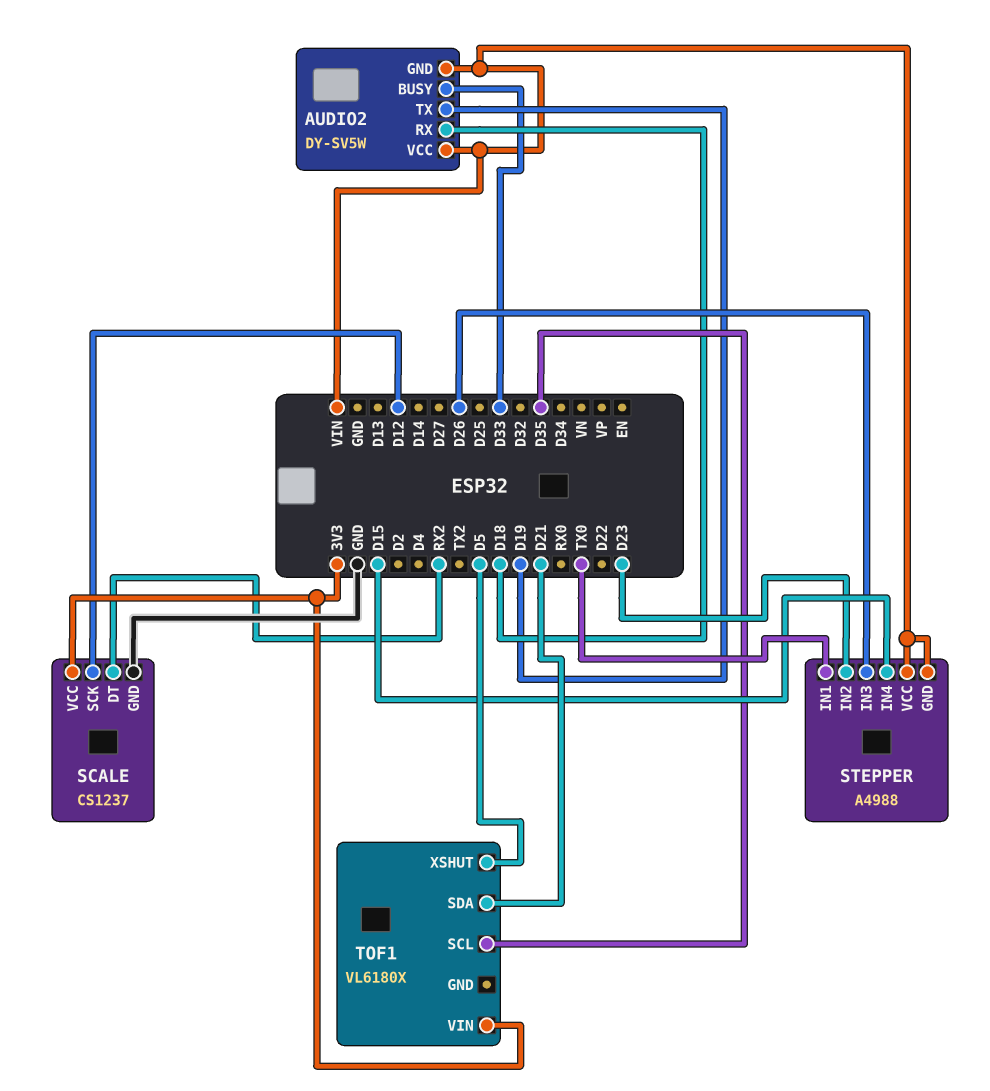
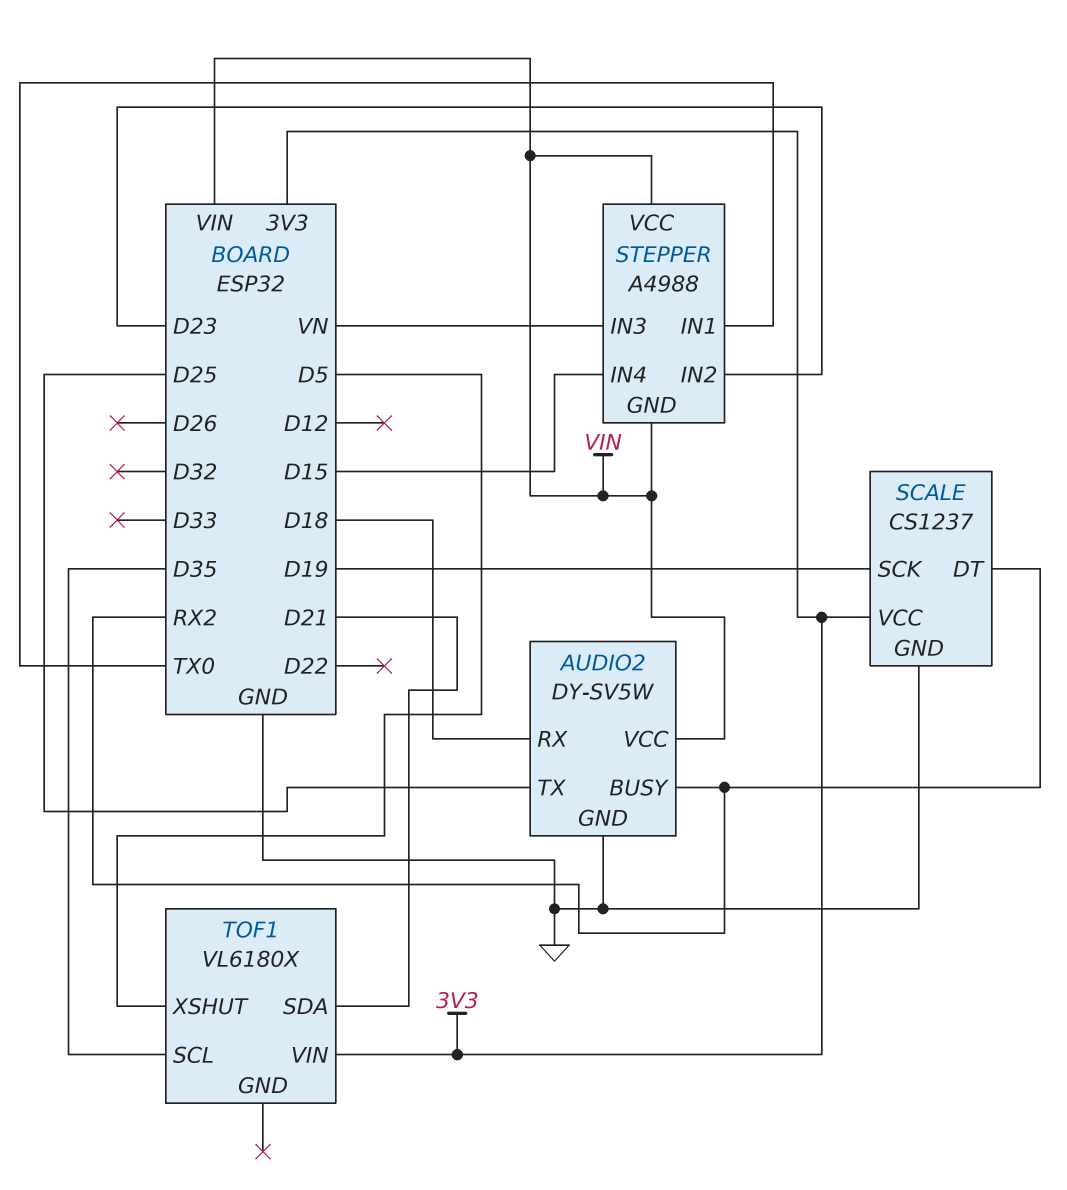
AUDIO2 pin BUSY: D33 -> RX2
AUDIO2 pin GND: VIN -> GND
AUDIO2 pin TX: D19 -> D25
SCALE pin SCK: D12 -> D19
STEPPER pin IN3: D26 -> VN

